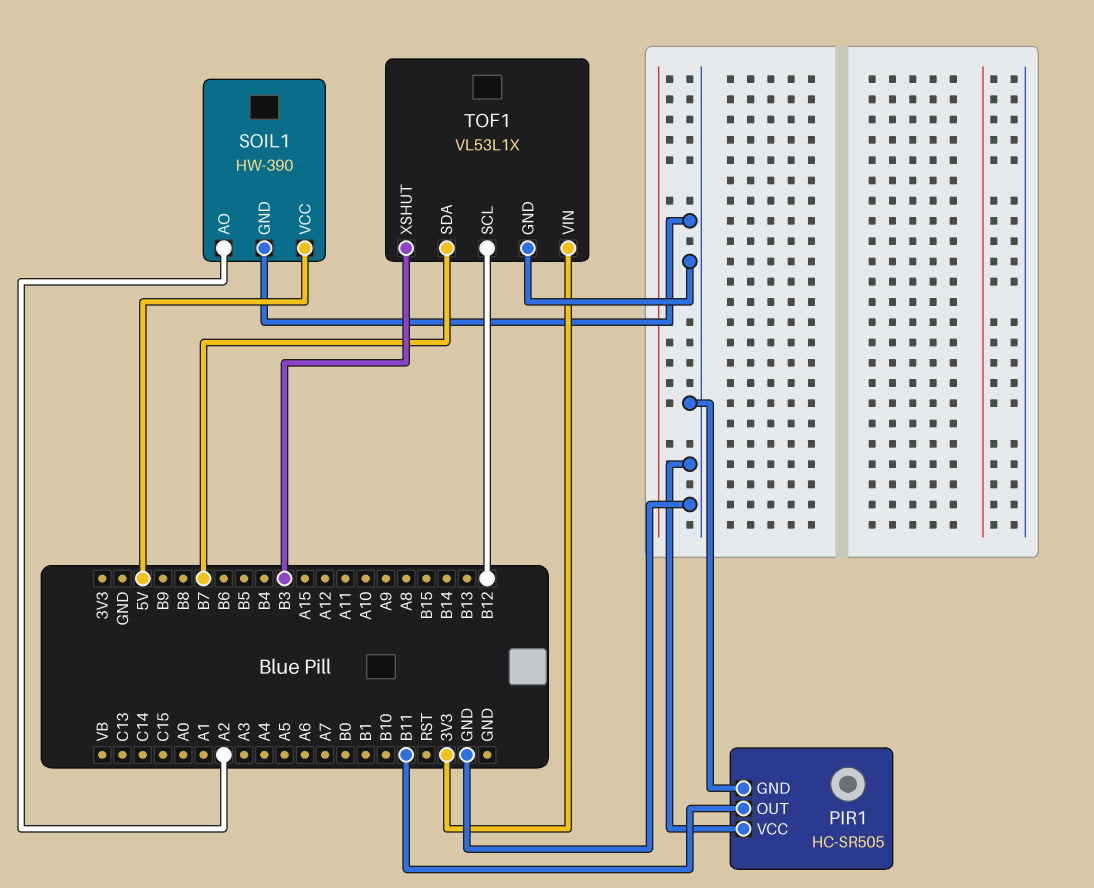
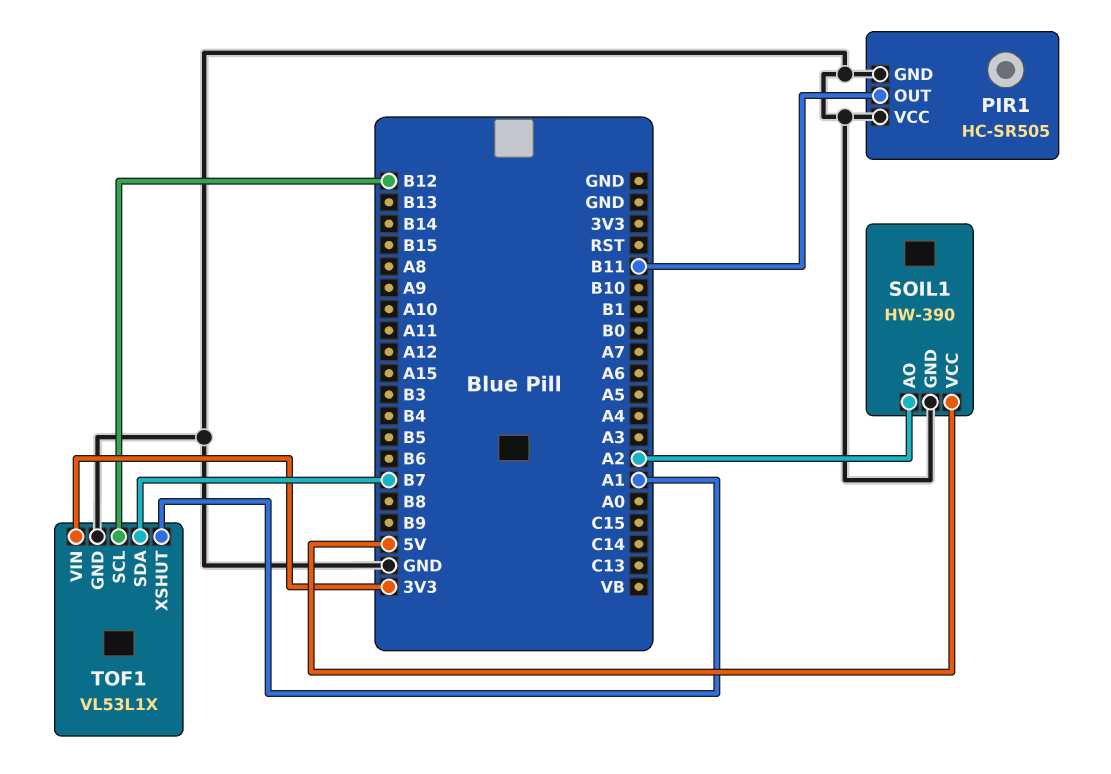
TOF1 pin XSHUT: B3 -> A1

